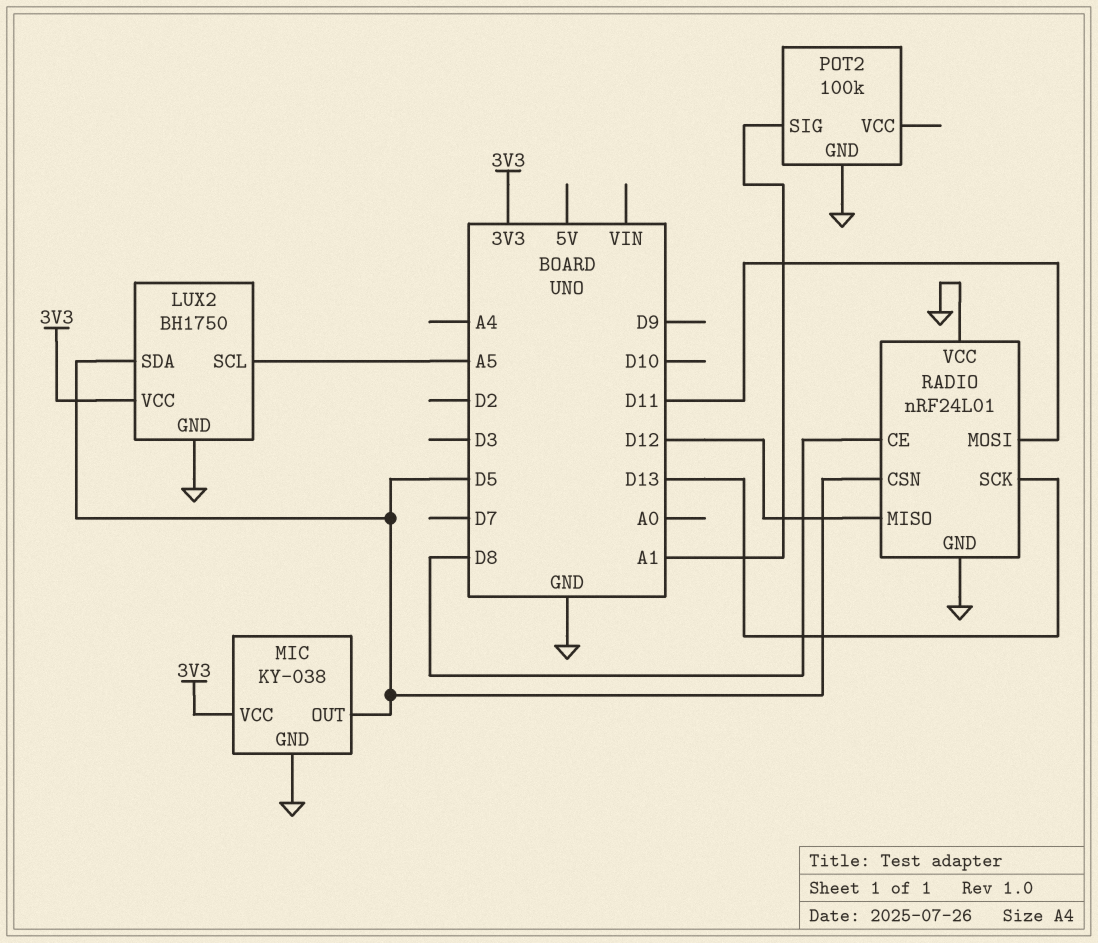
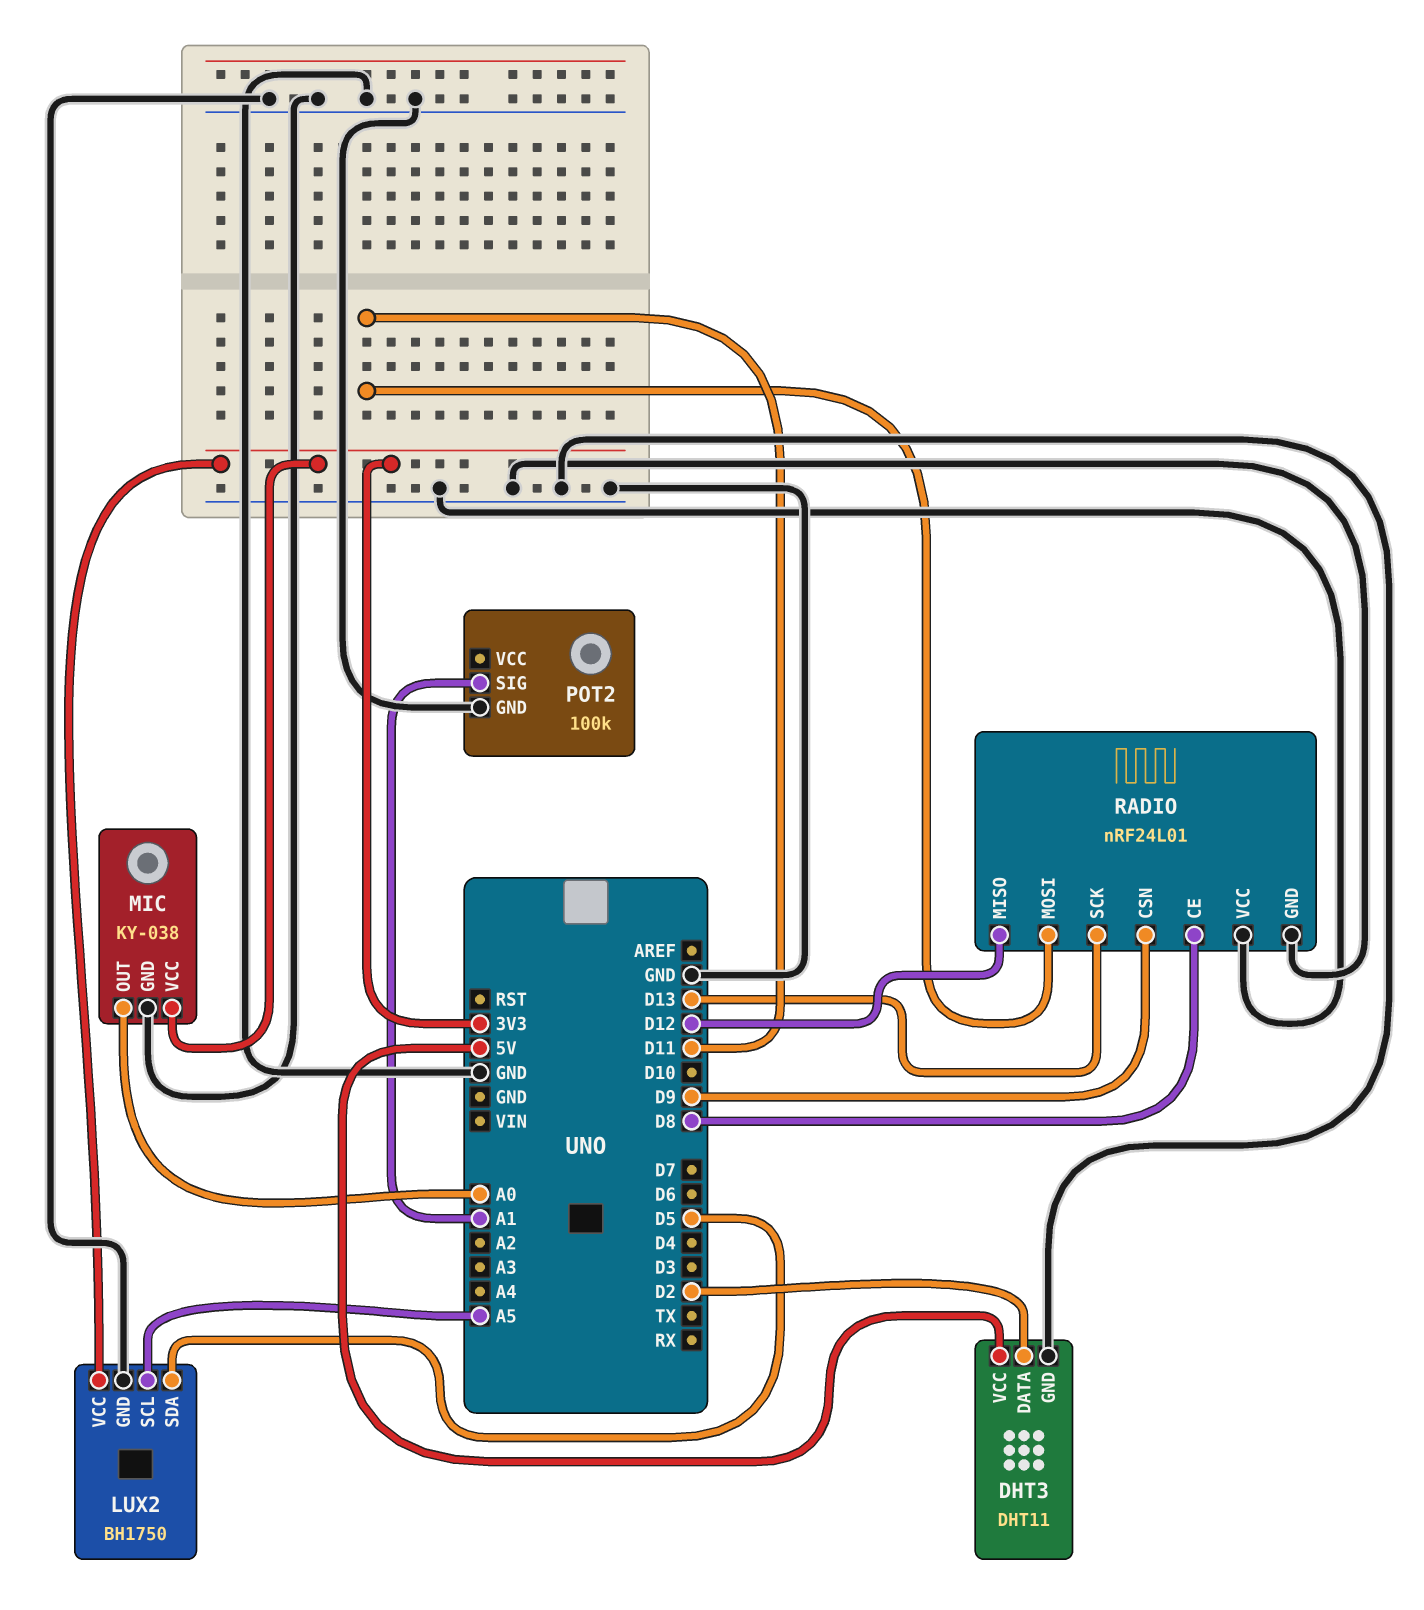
DHT3: none -> DHT11
DHT3 pin DATA: none -> D2
DHT3 pin GND: none -> GND
DHT3 pin VCC: none -> 5V
MIC pin OUT: D5 -> A0
RADIO pin CSN: D5 -> D9

